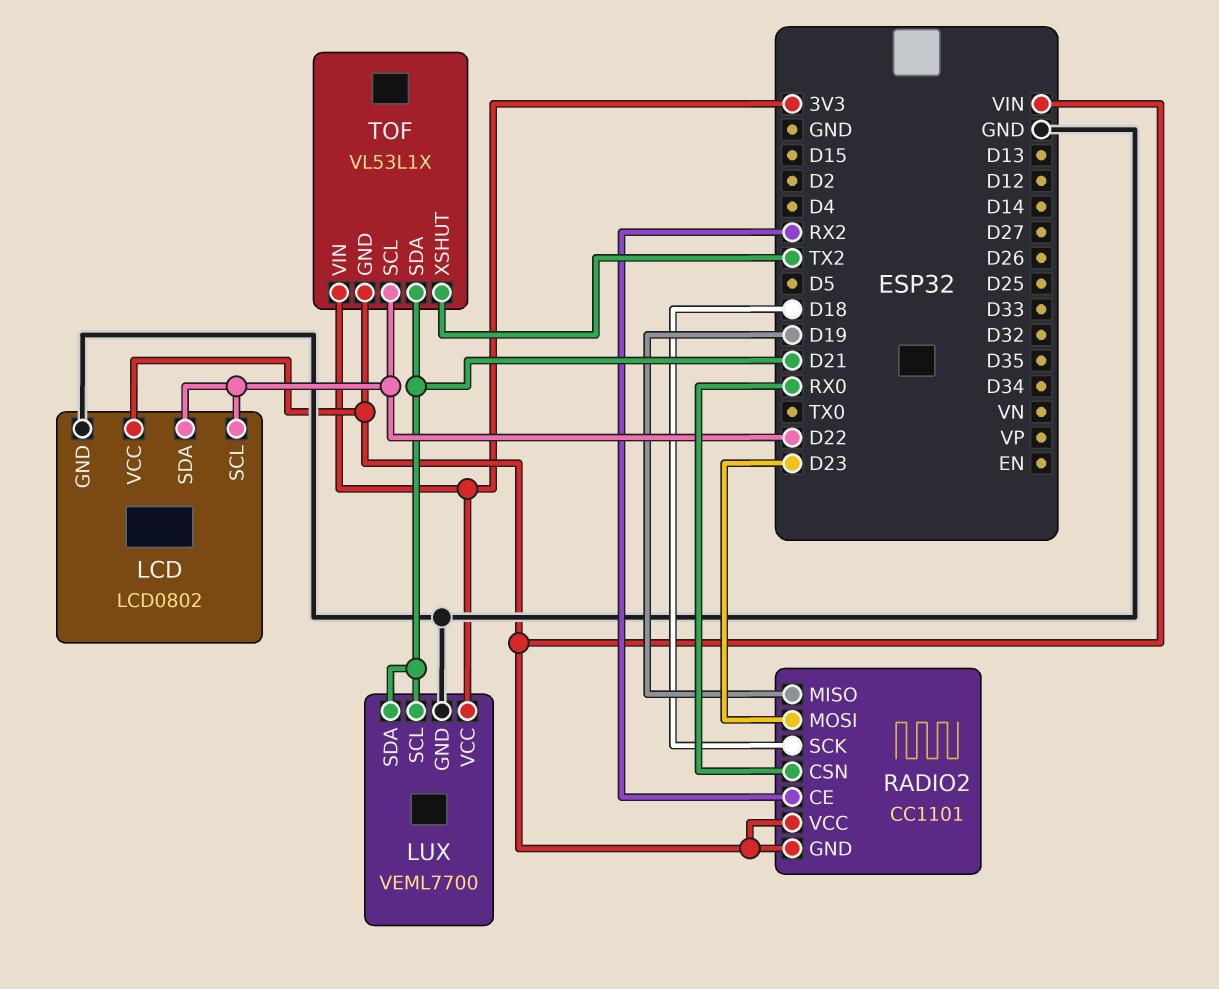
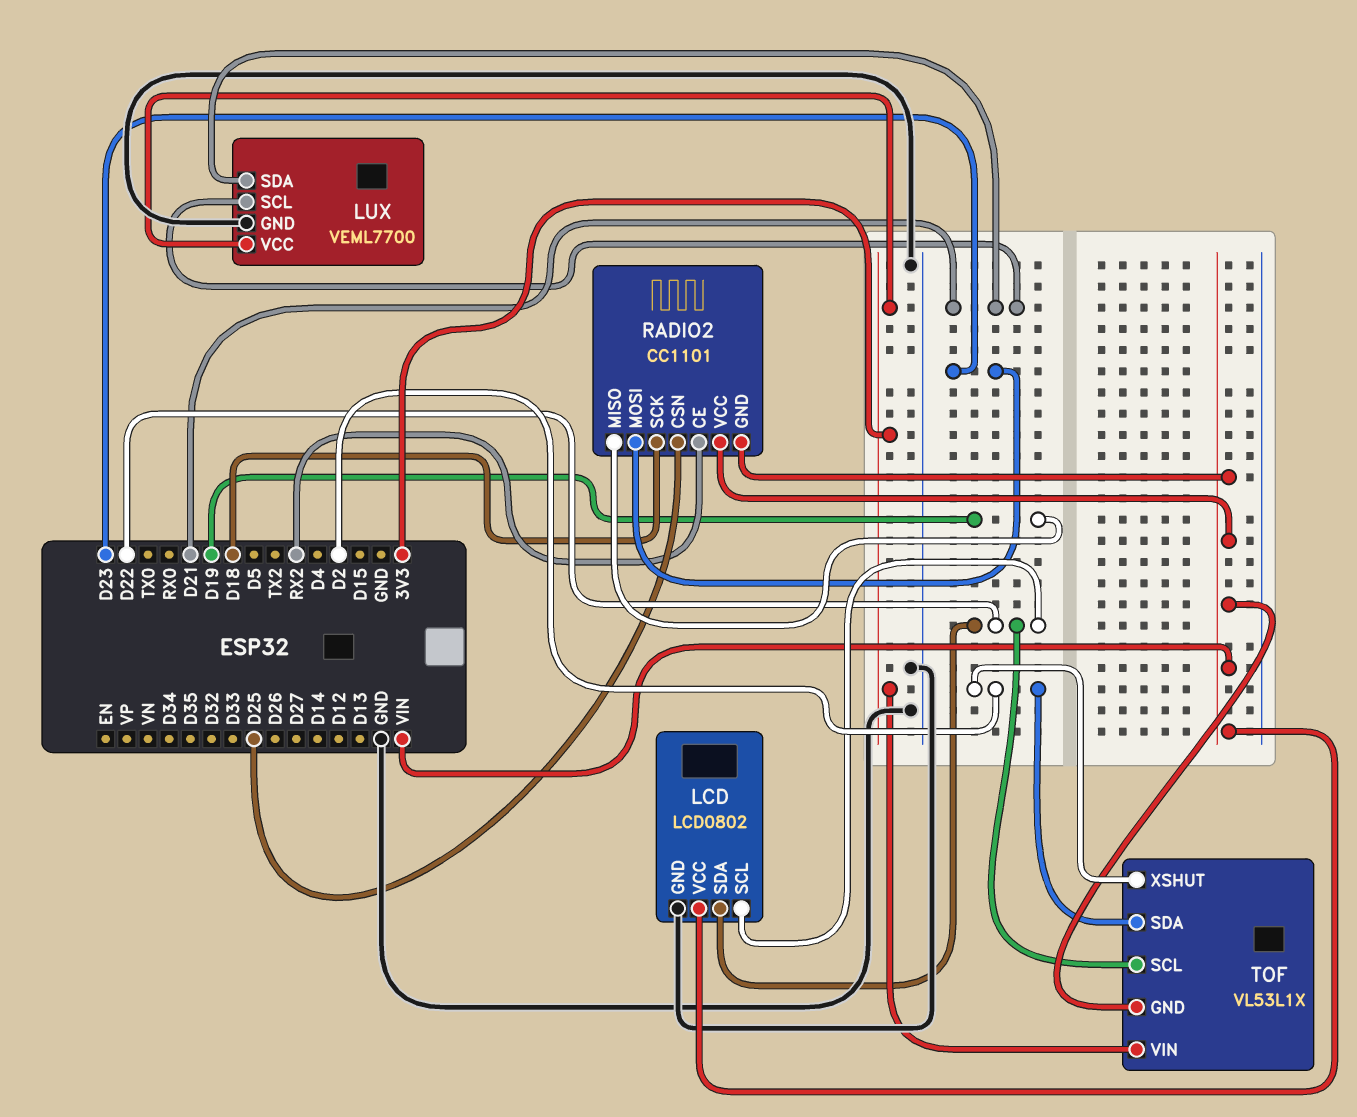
RADIO2 pin CSN: RX0 -> D25
TOF pin SDA: D21 -> D2
TOF pin XSHUT: TX2 -> D2

